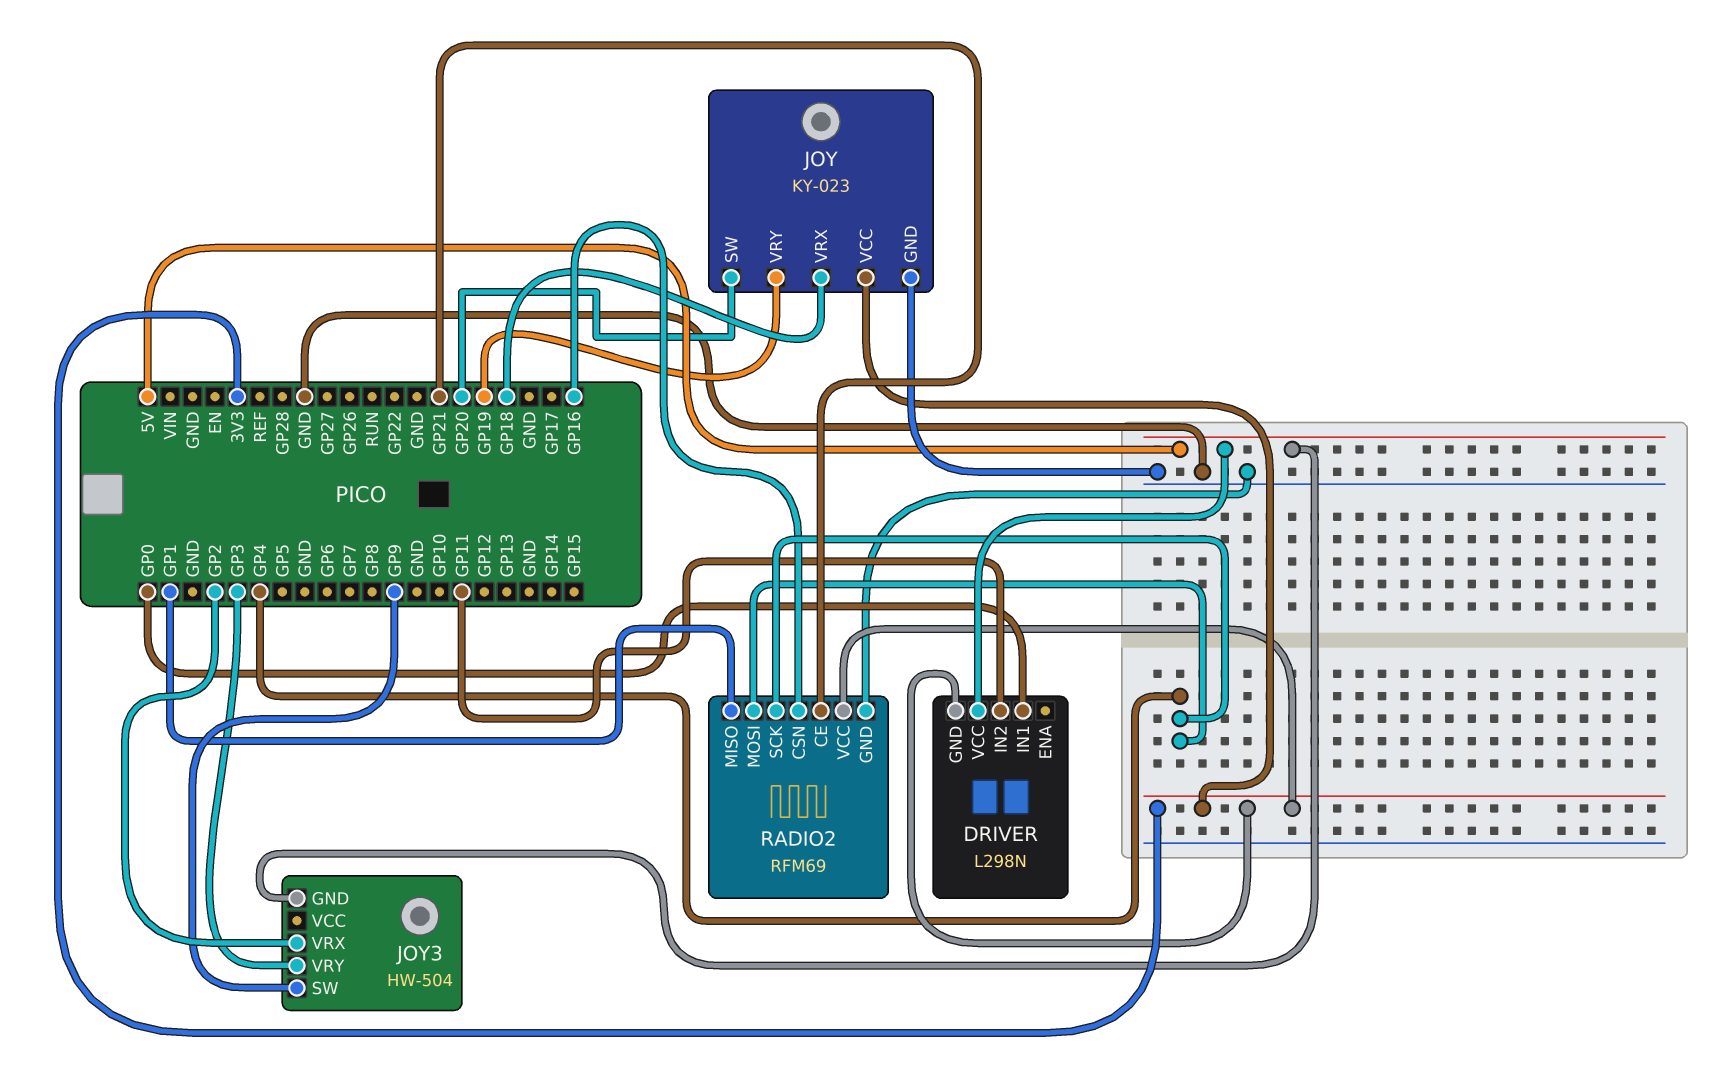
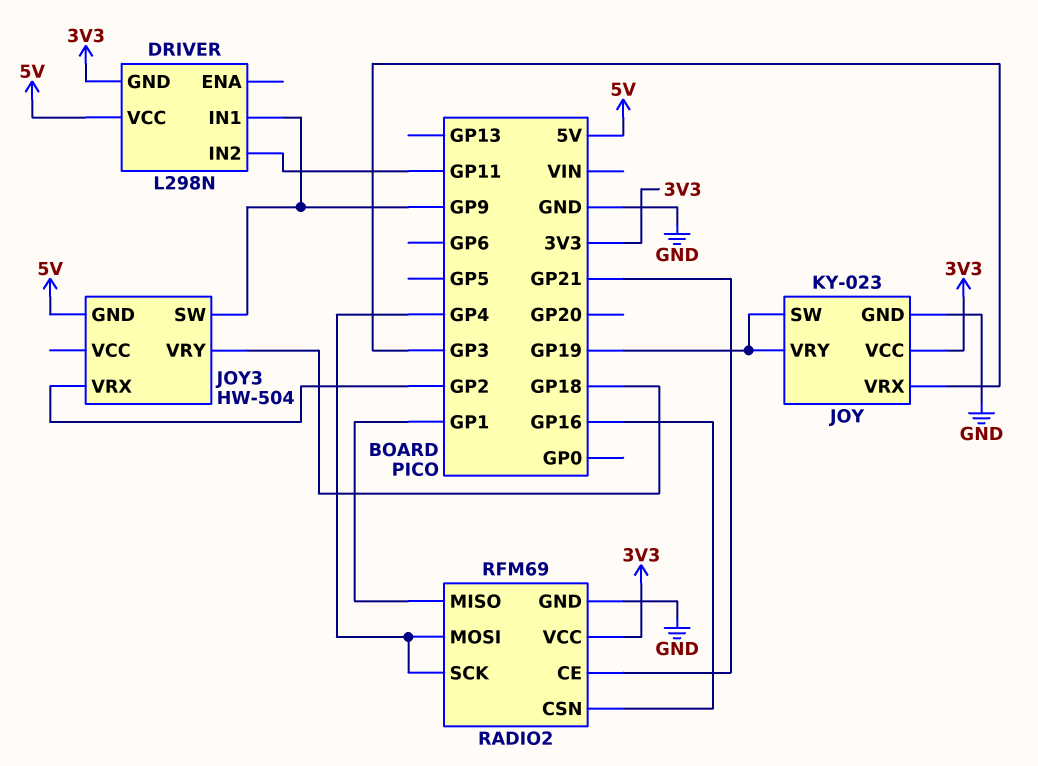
DRIVER pin IN1: GP0 -> GP9
JOY pin SW: GP20 -> GP19
JOY pin VRX: GP18 -> GP3
JOY3 pin VRY: GP3 -> GP18

